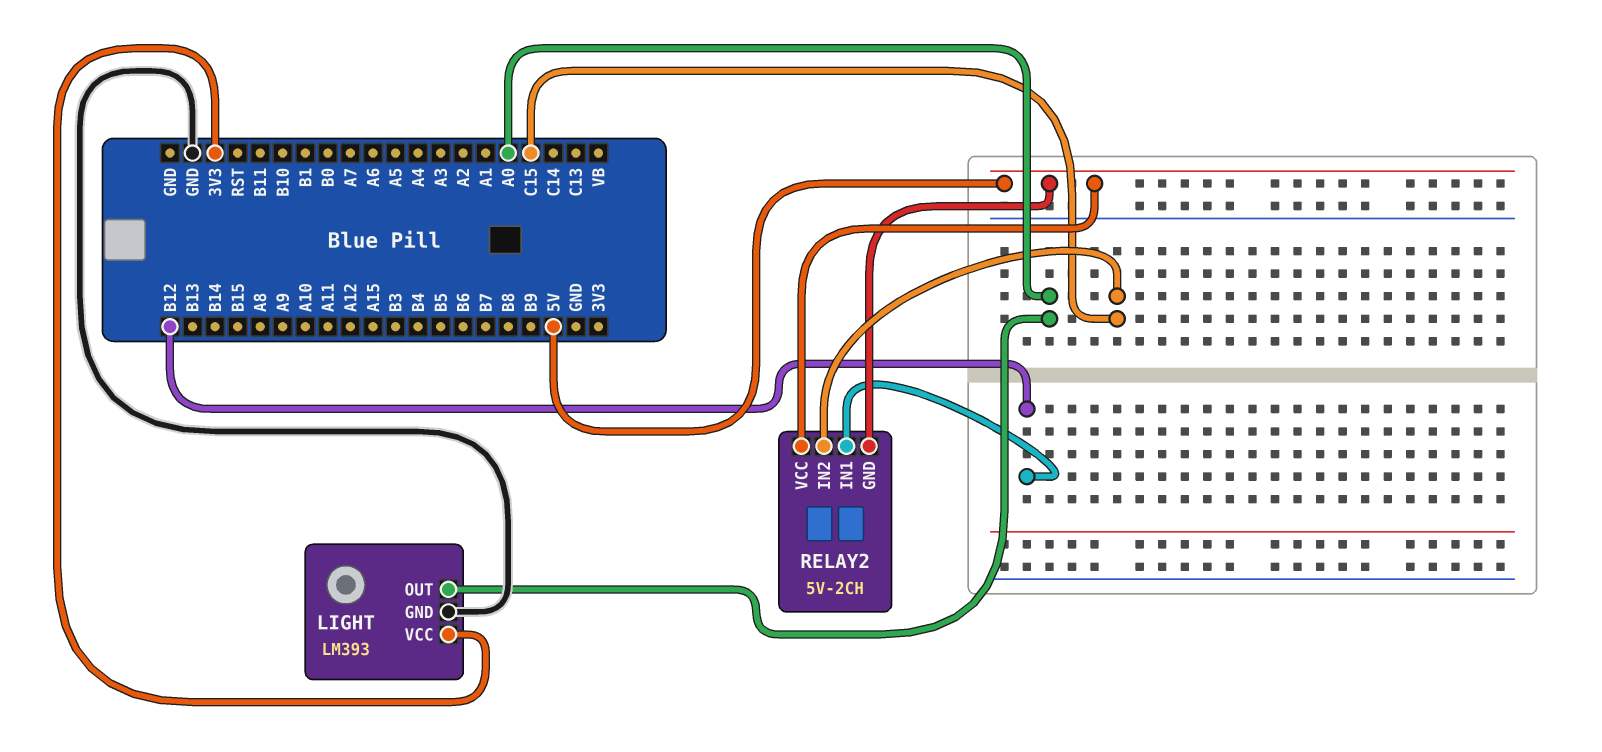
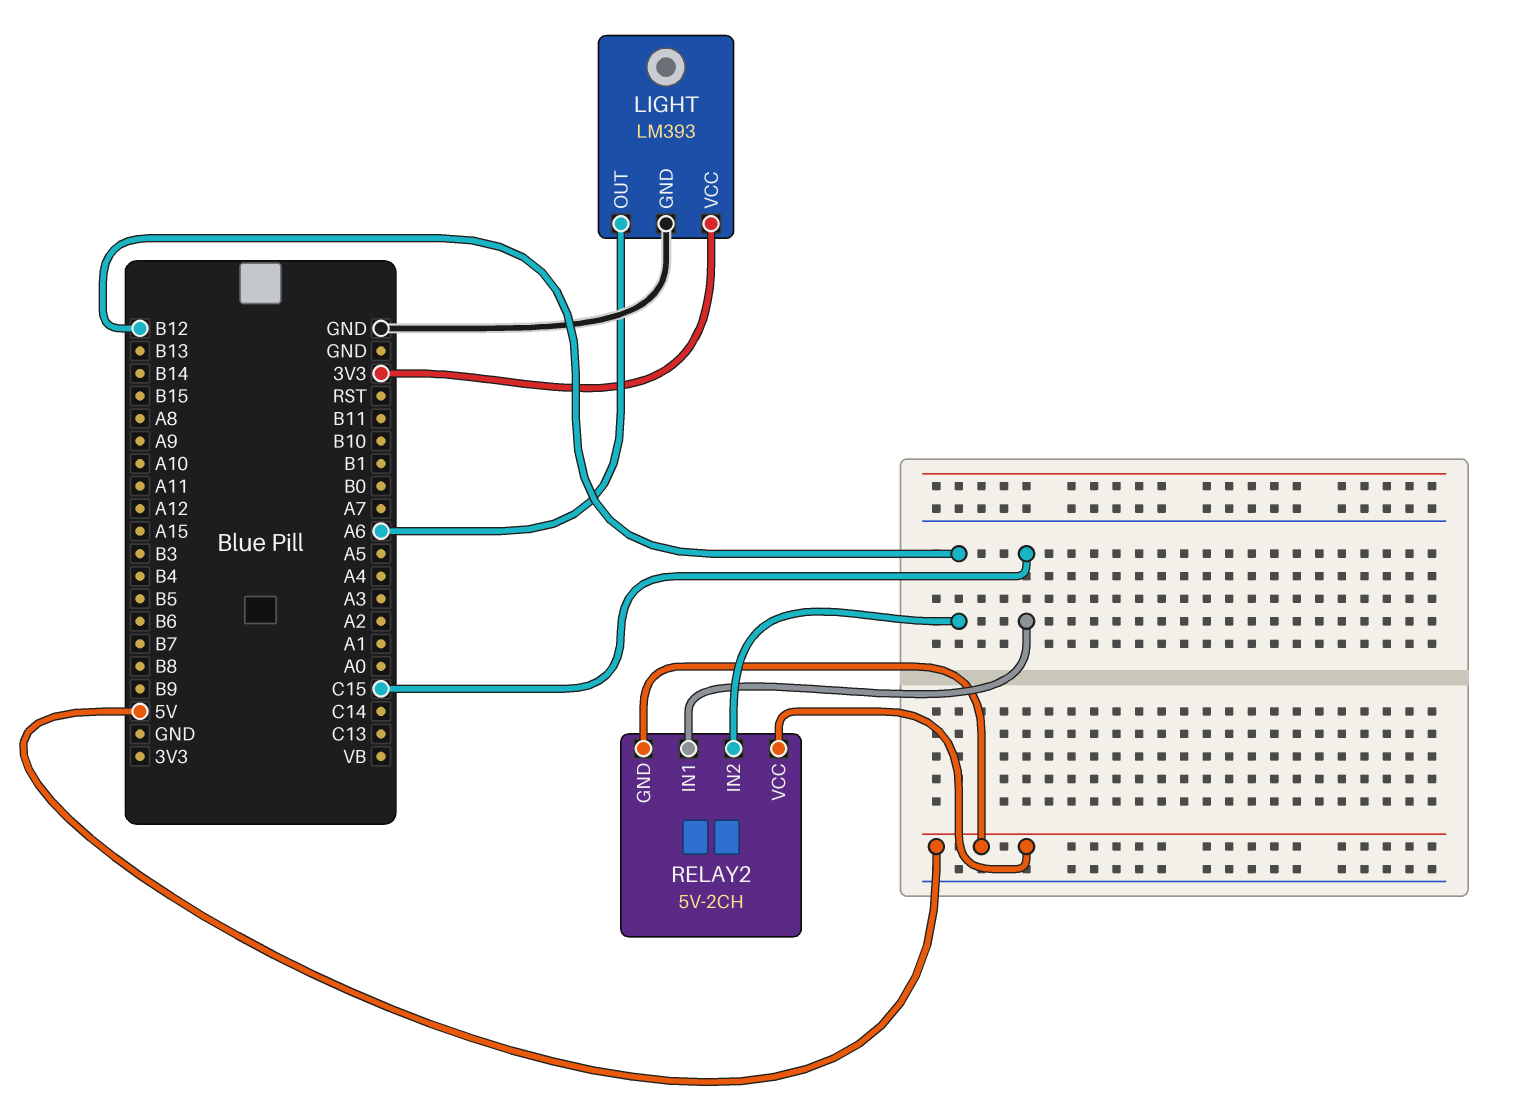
LIGHT pin OUT: A0 -> A6
RELAY2 pin IN1: B12 -> C15
RELAY2 pin IN2: C15 -> B12

